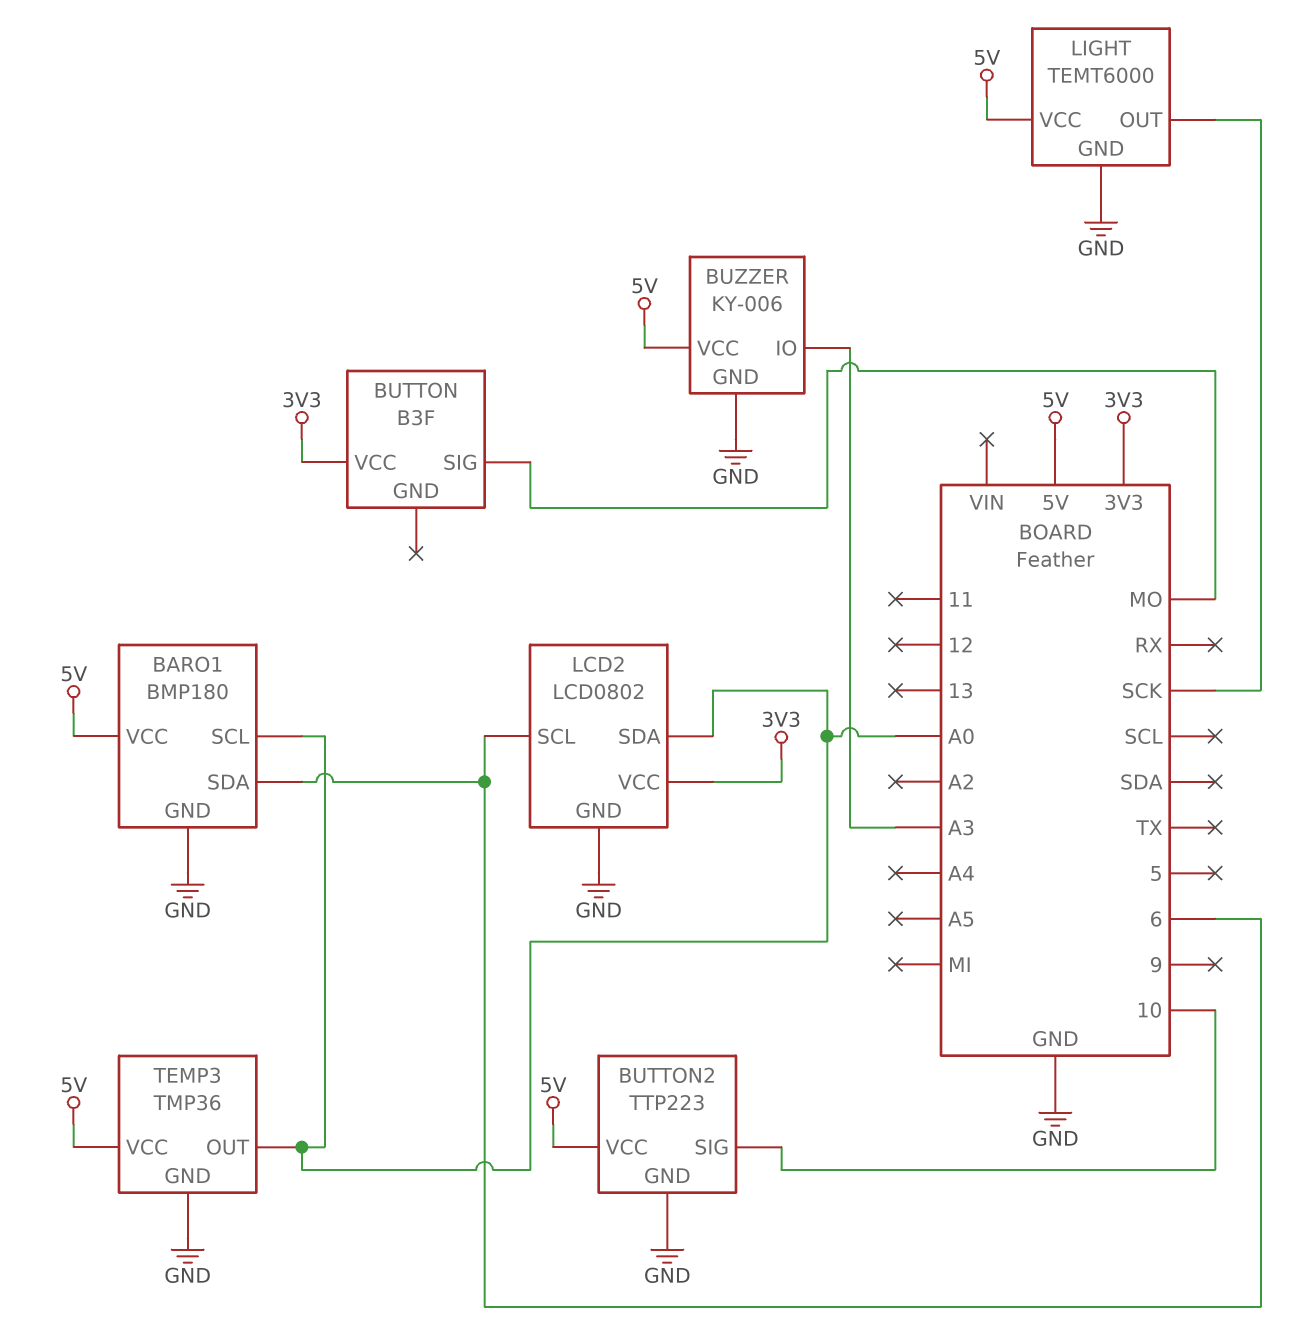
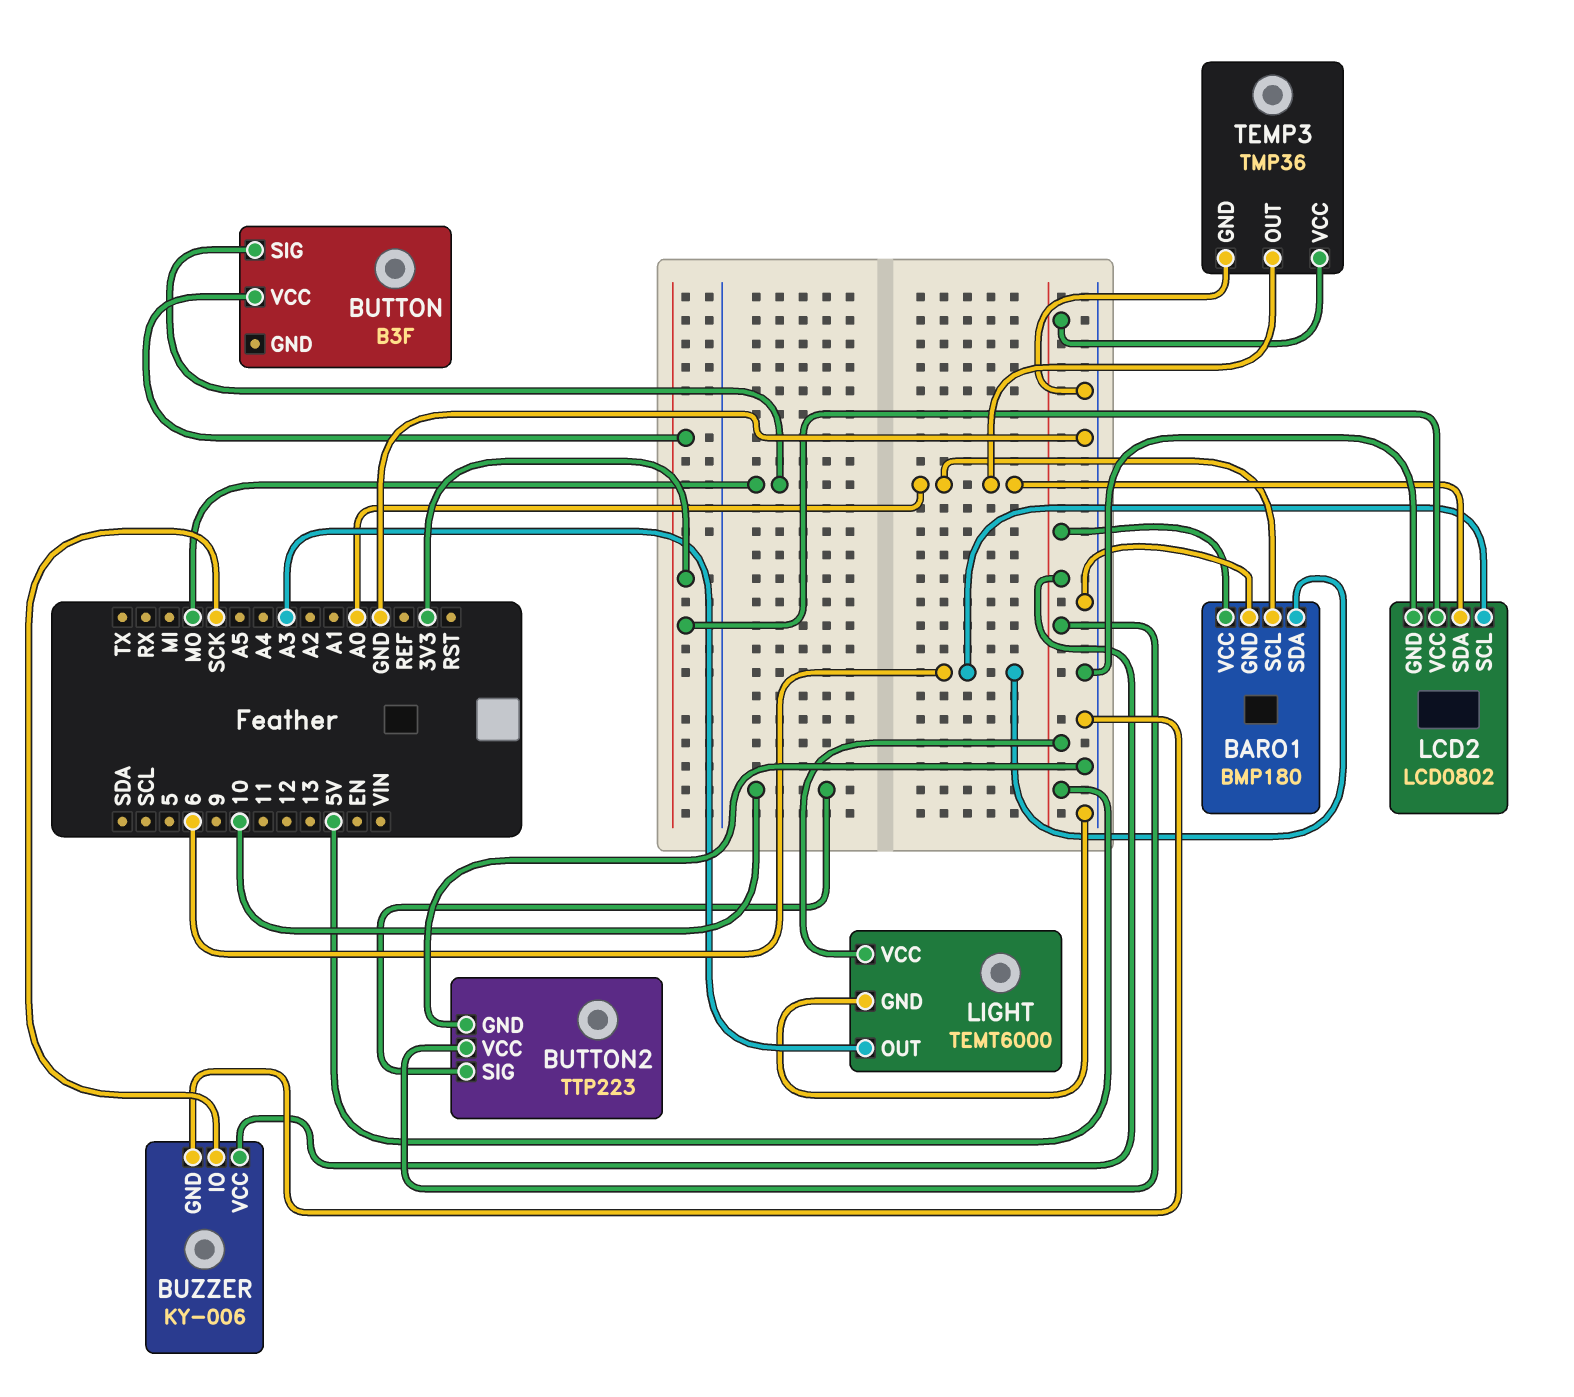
BUZZER pin IO: A3 -> SCK
LIGHT pin OUT: SCK -> A3

